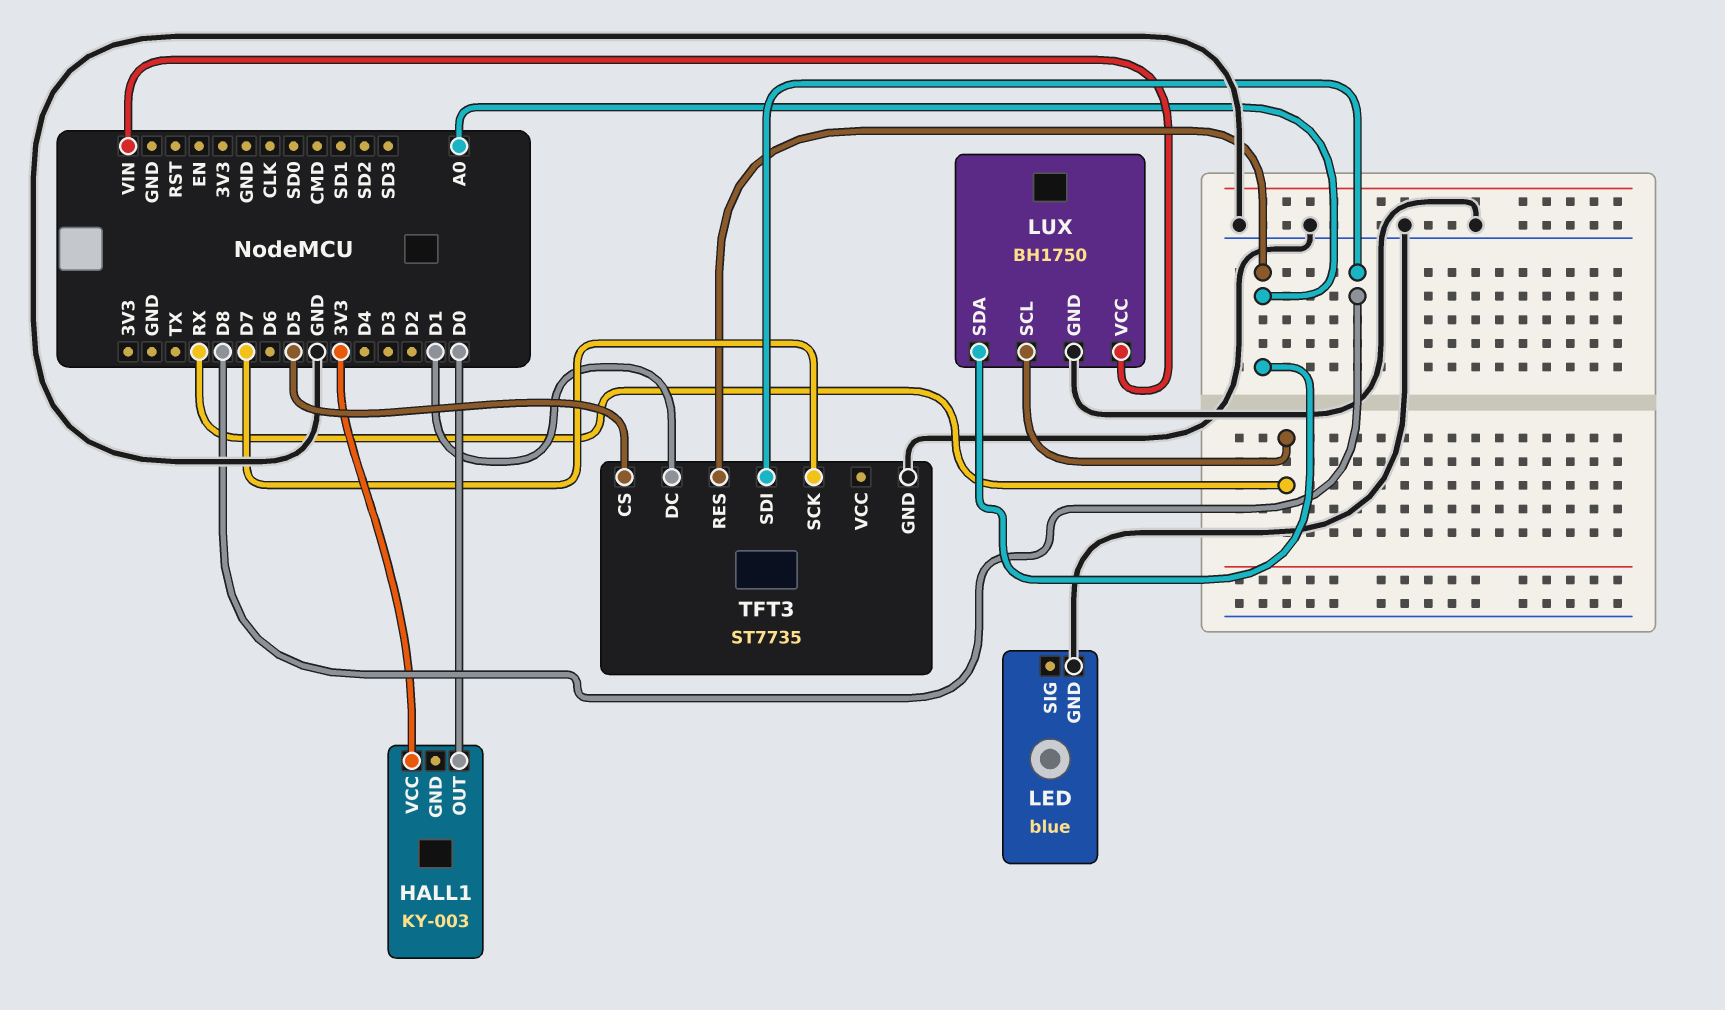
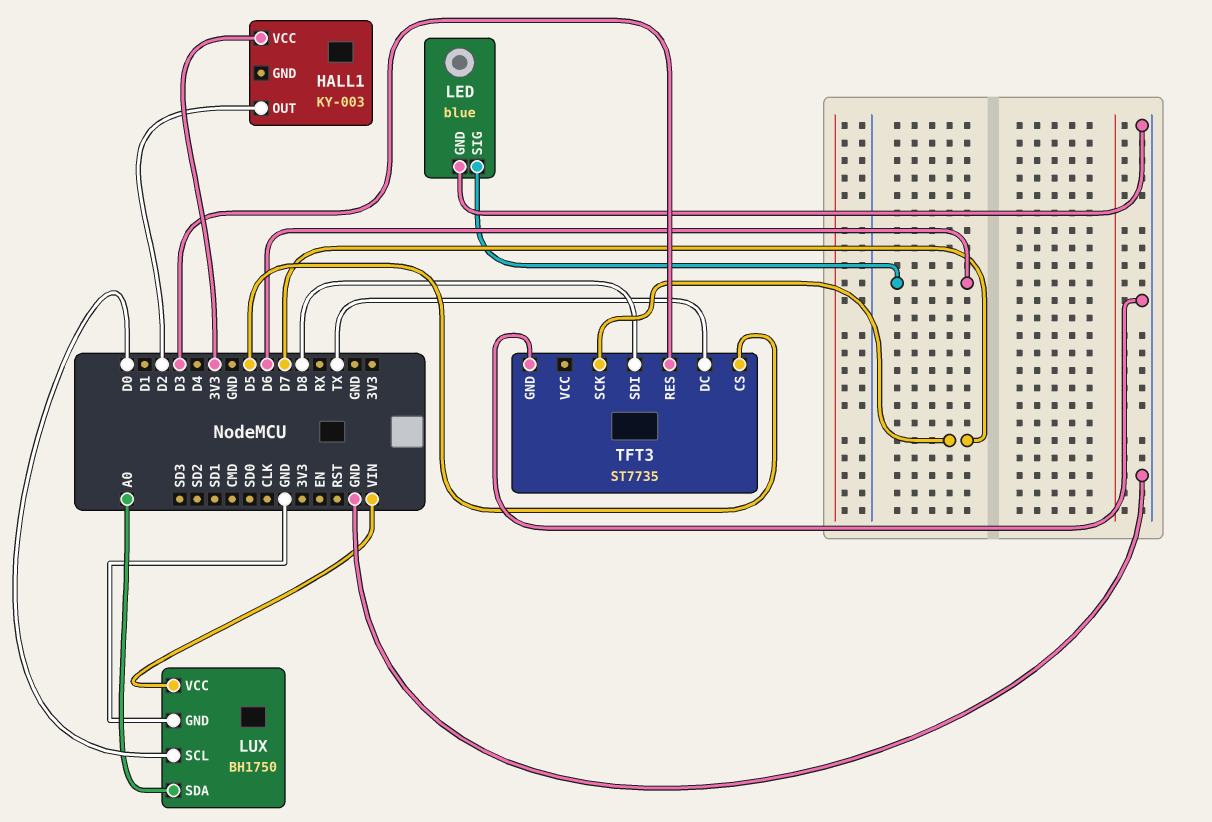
HALL1 pin OUT: D0 -> D2
LED pin SIG: none -> D6
LUX pin SCL: RX -> D0
TFT3 pin DC: D1 -> TX
TFT3 pin RES: A0 -> D3

